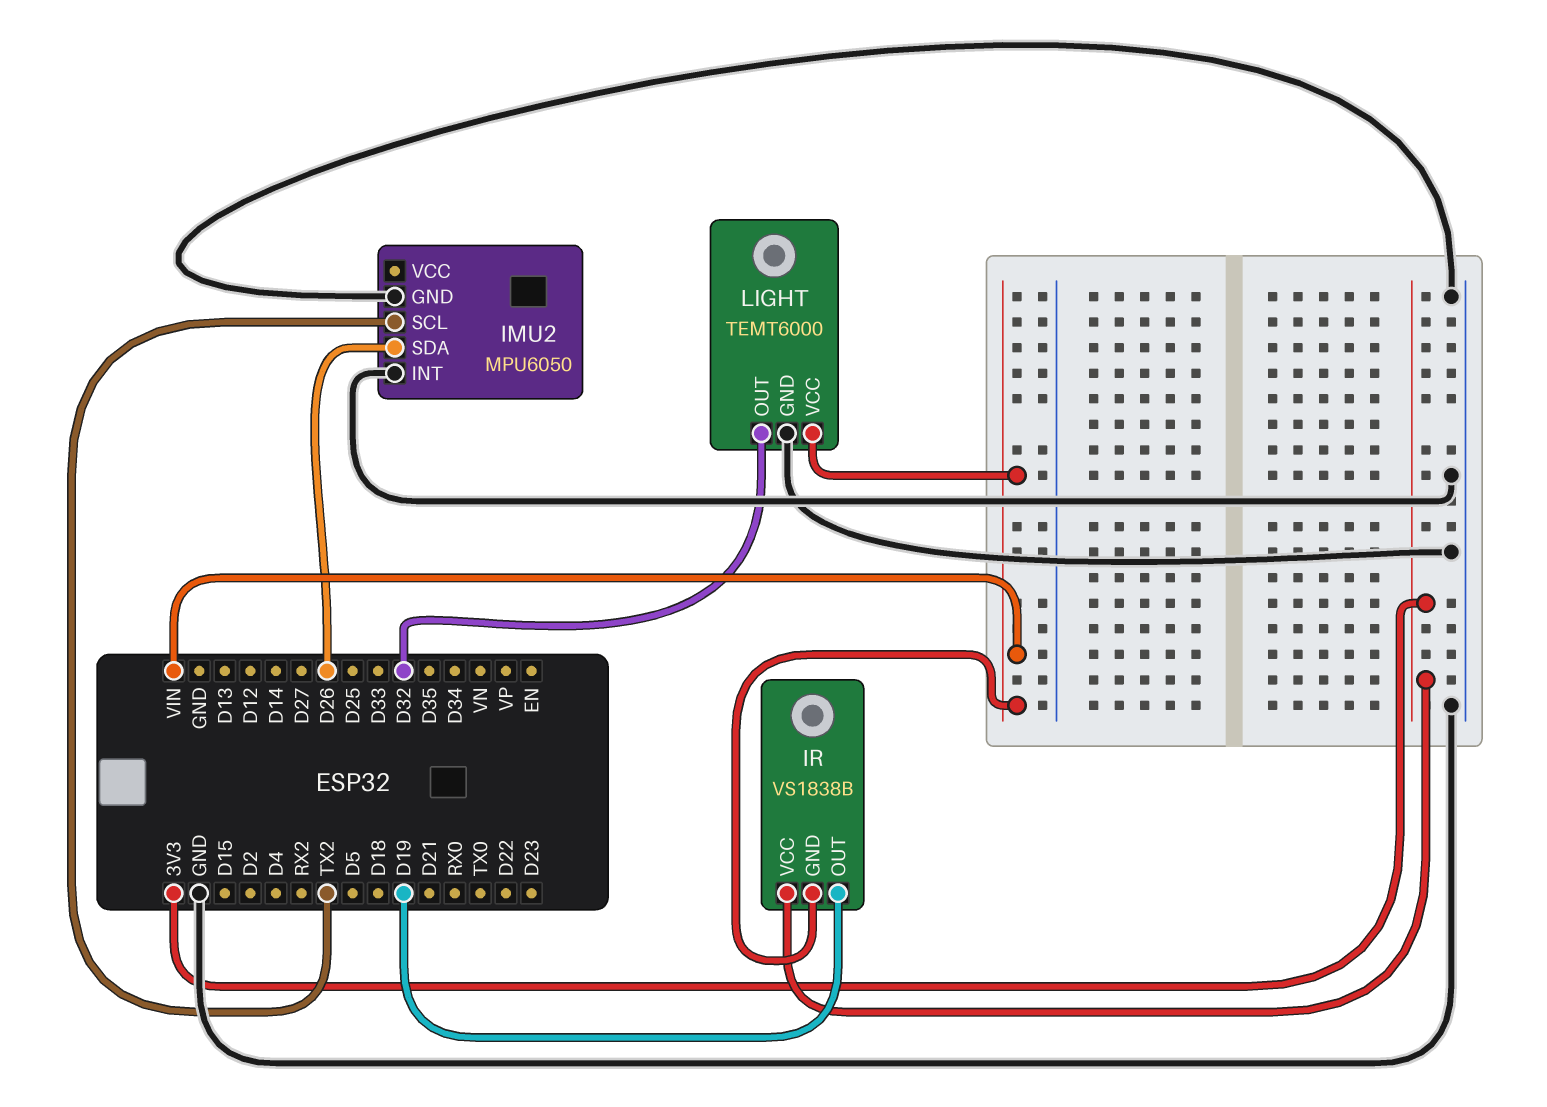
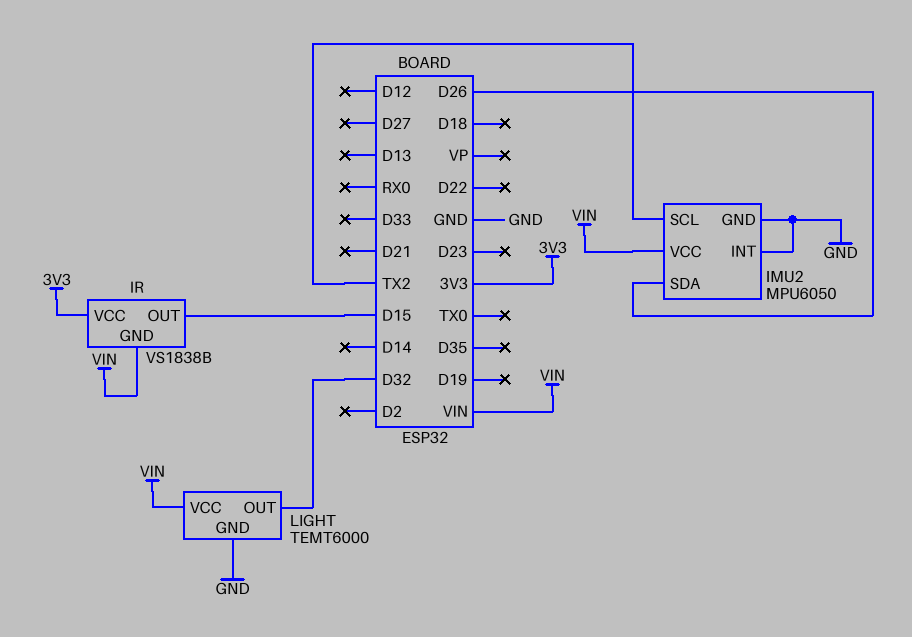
IMU2 pin VCC: none -> VIN
IR pin OUT: D19 -> D15

